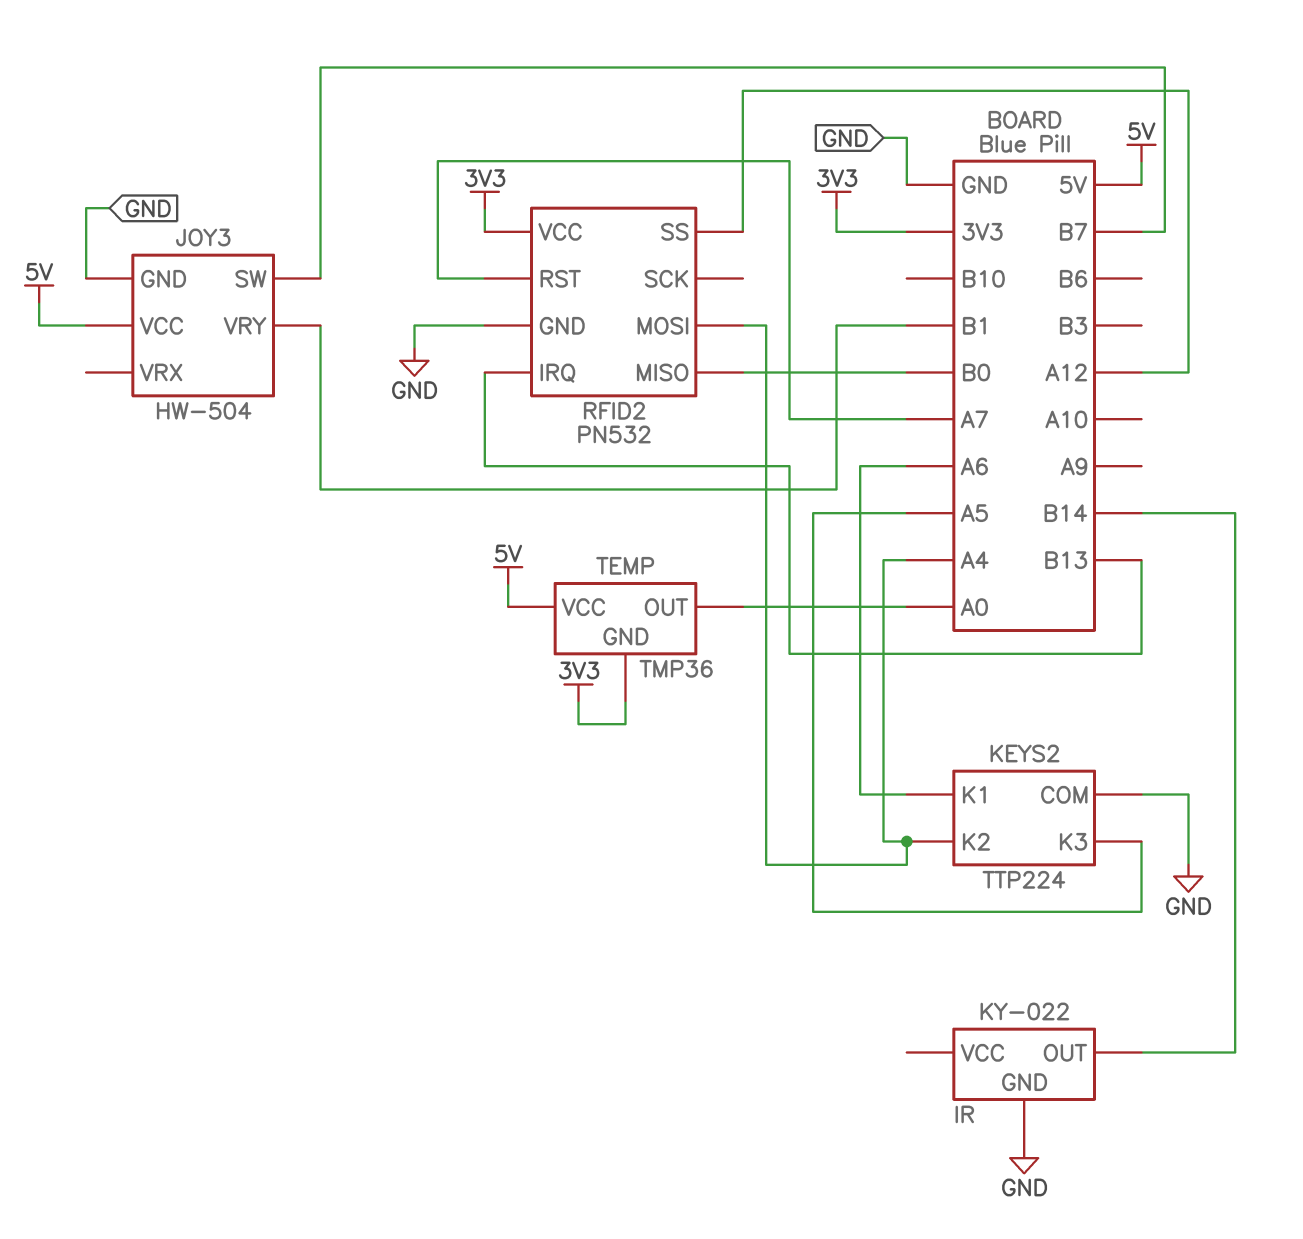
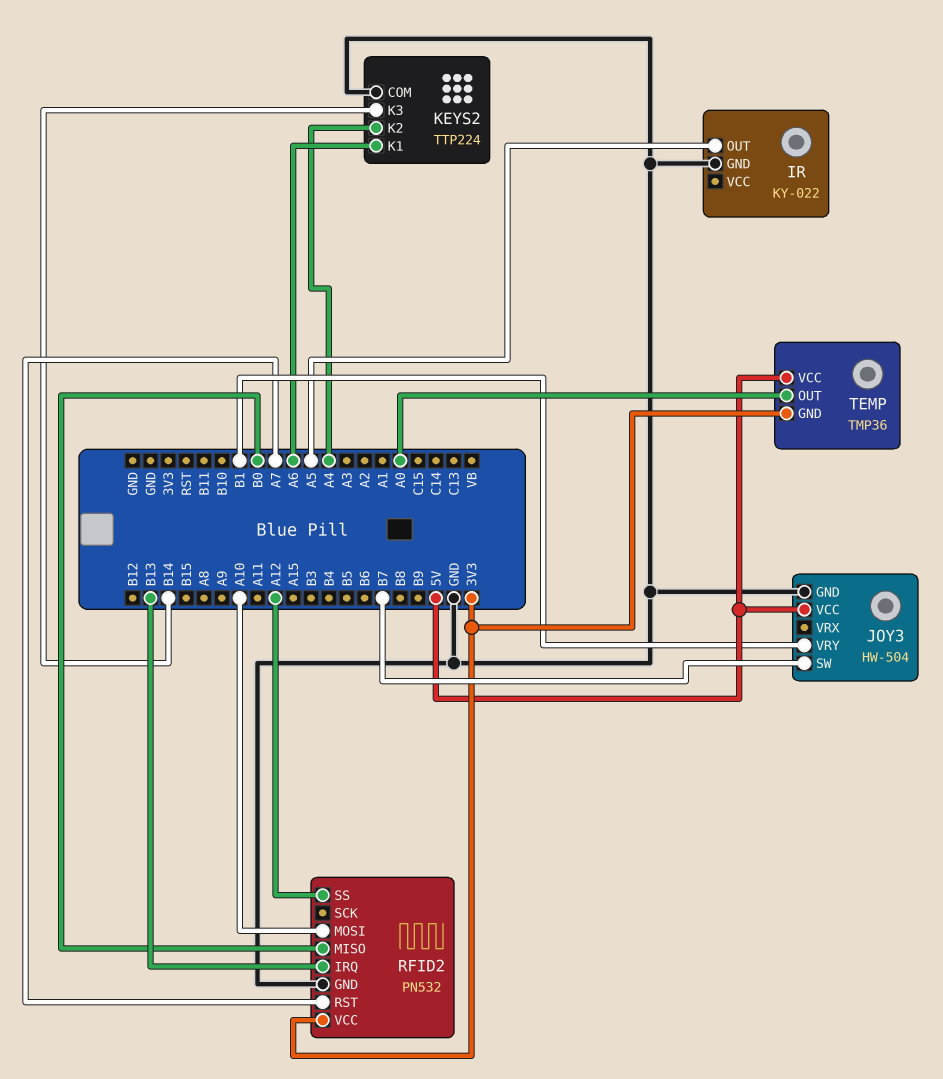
IR pin OUT: B14 -> A5
KEYS2 pin K3: A5 -> B14
RFID2 pin MOSI: A4 -> A10

